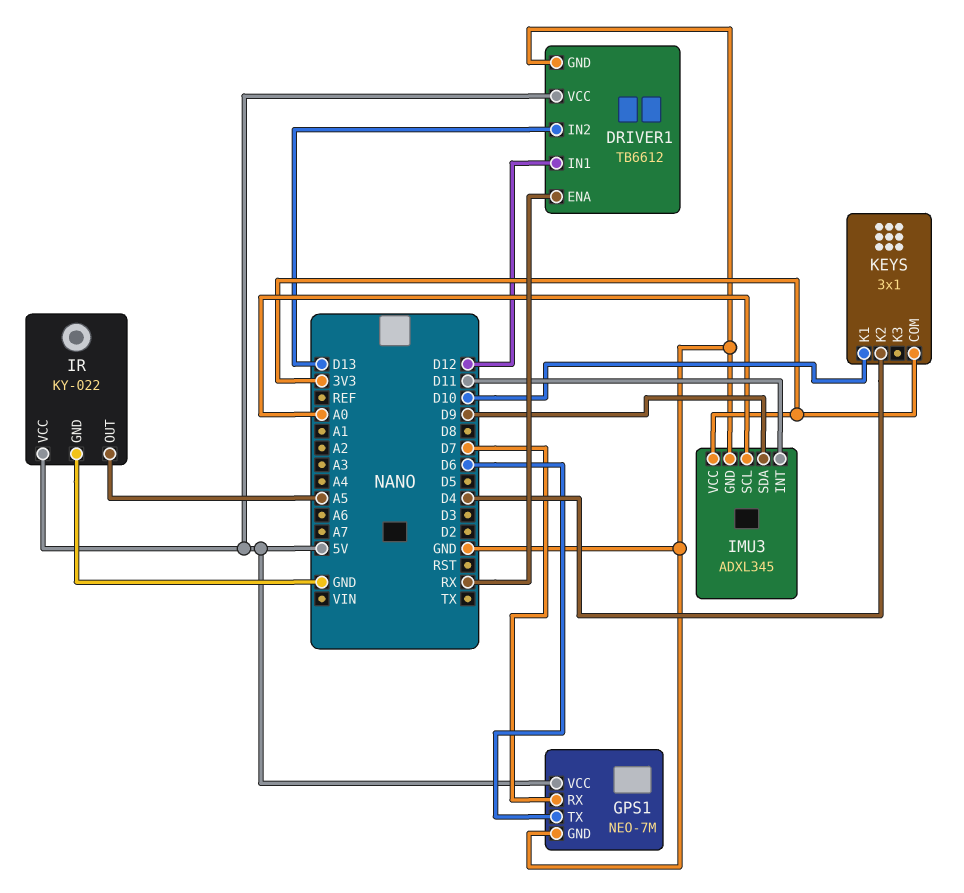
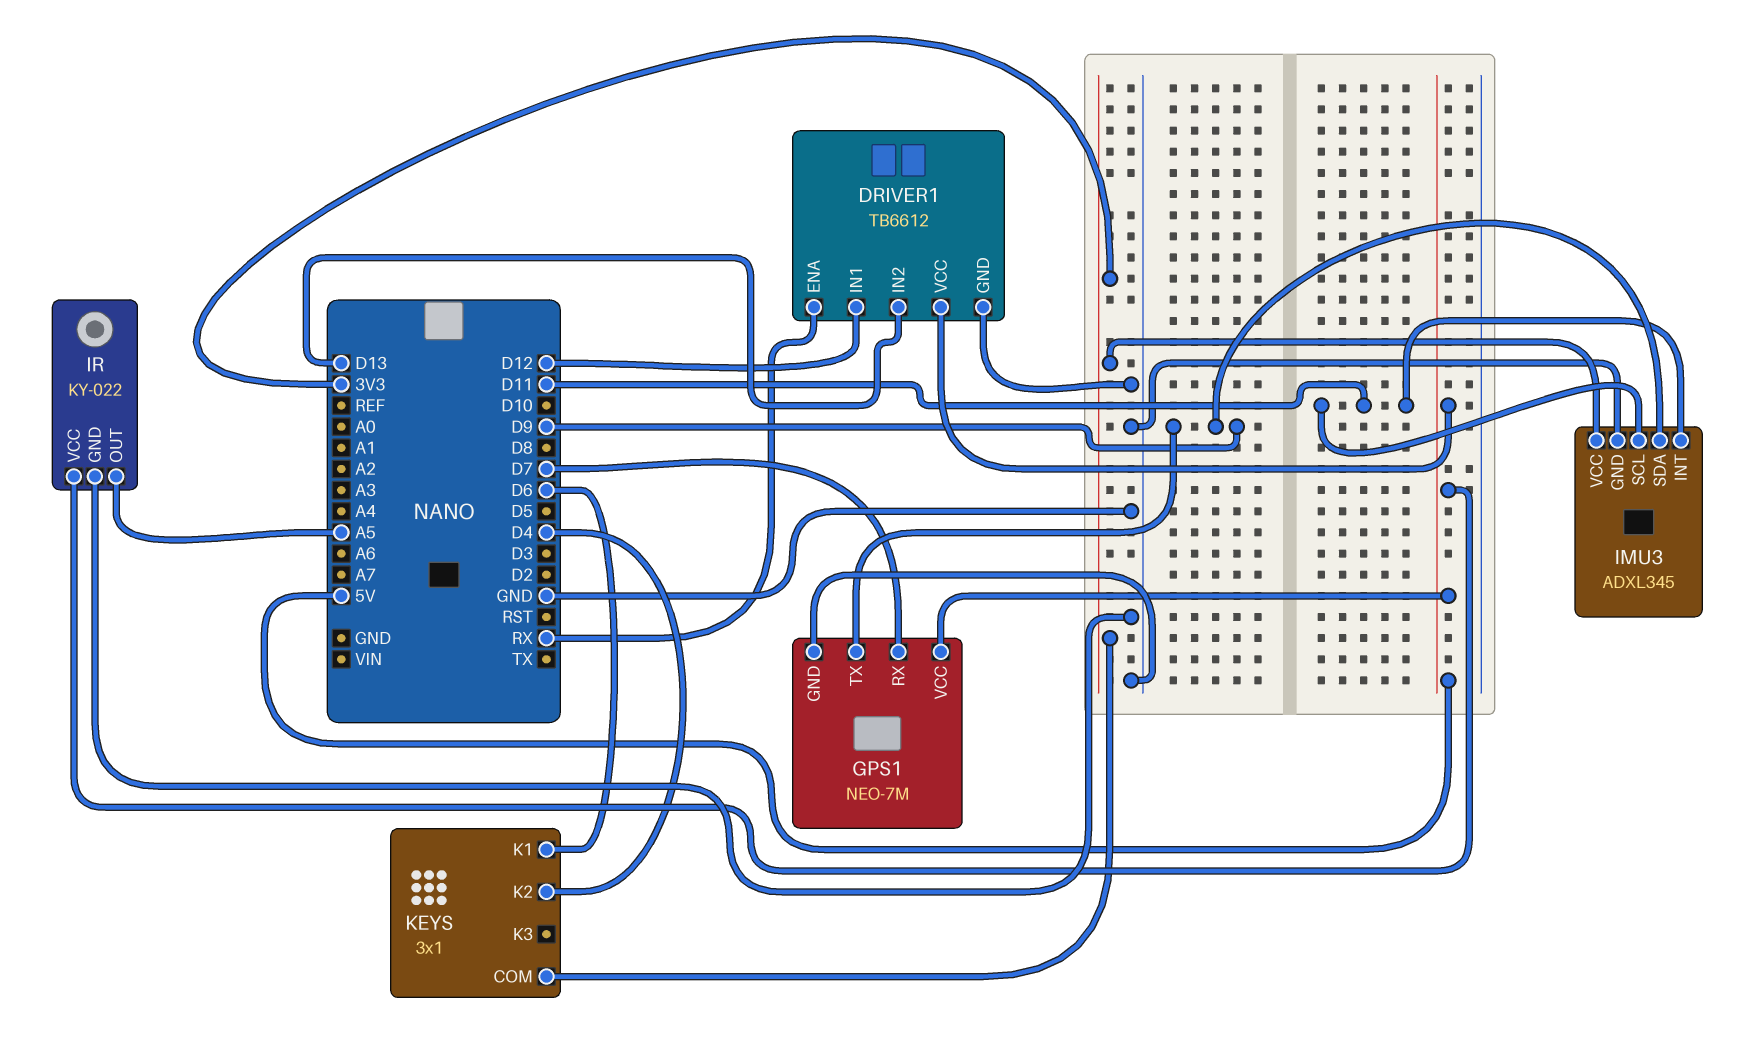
GPS1 pin TX: D6 -> D9
IMU3 pin SCL: A0 -> D11
KEYS pin K1: D10 -> D6

